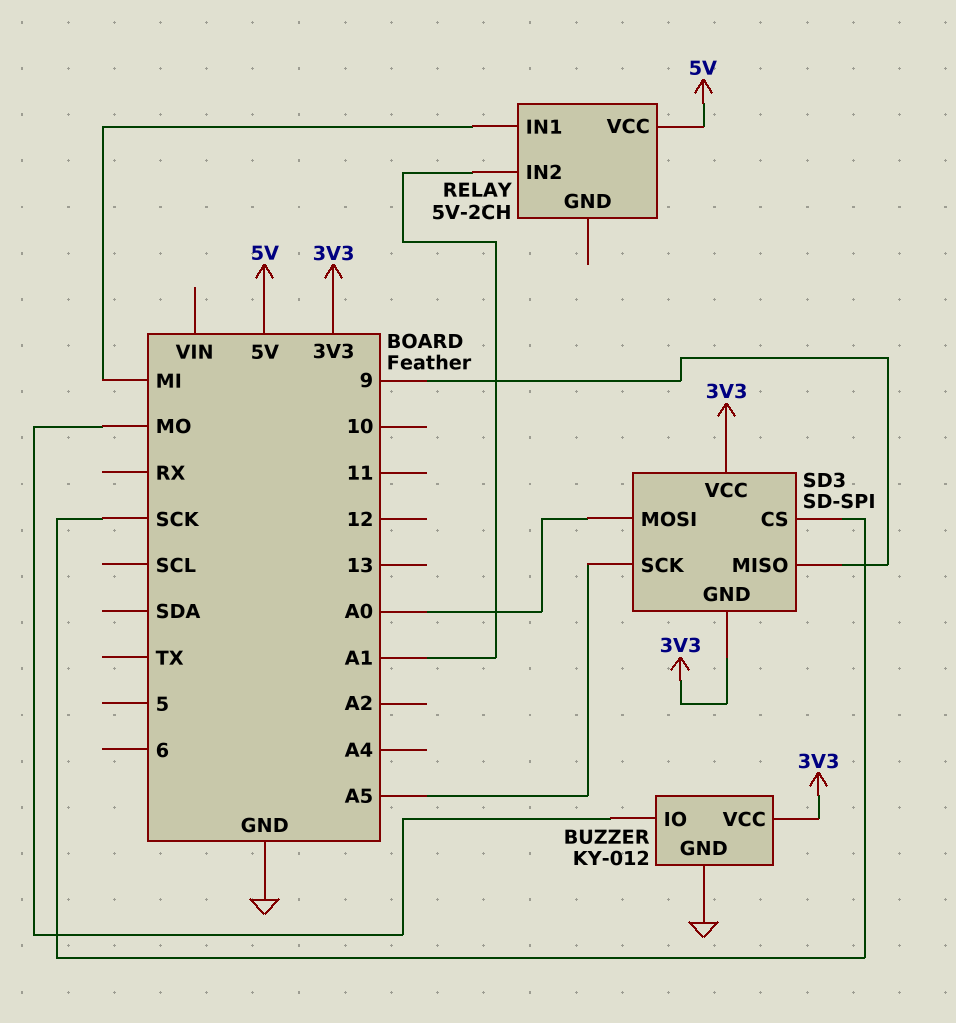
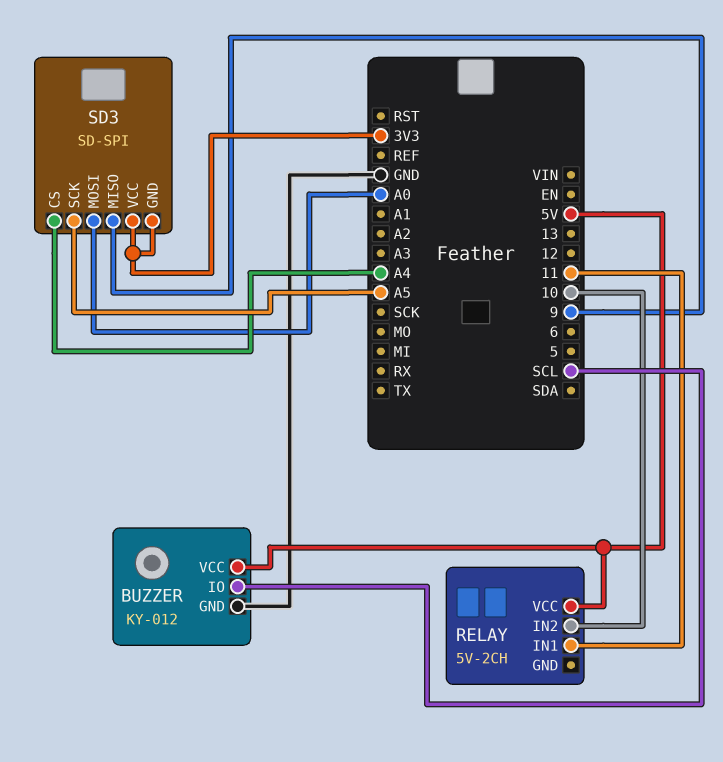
BUZZER pin IO: MO -> SCL
BUZZER pin VCC: 3V3 -> 5V
RELAY pin IN1: MI -> 11
RELAY pin IN2: A1 -> 10
SD3 pin CS: SCK -> A4

